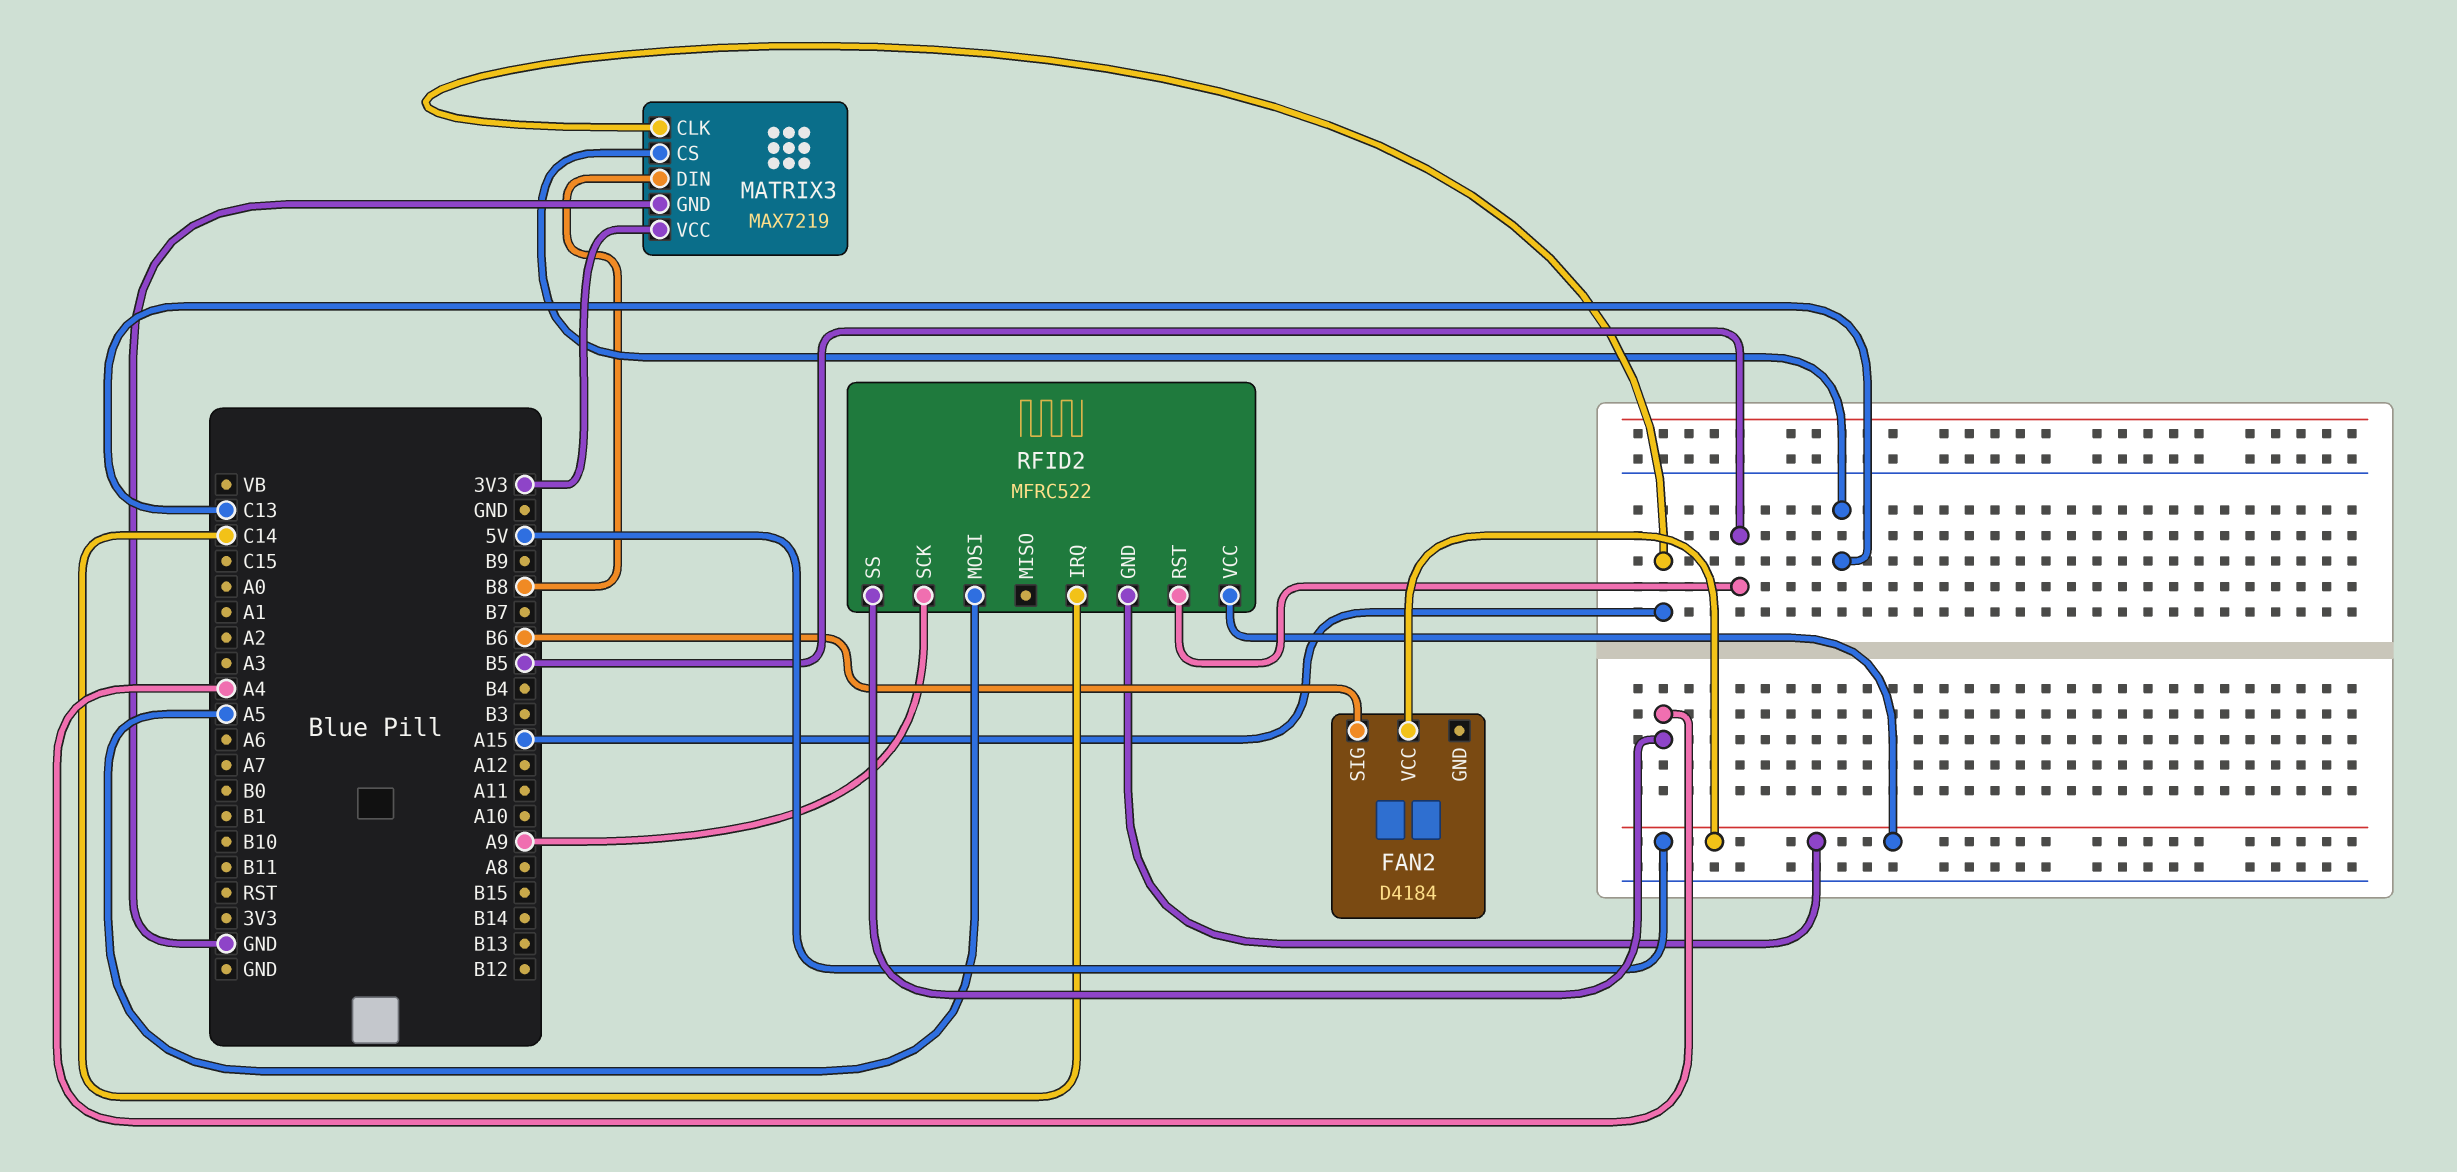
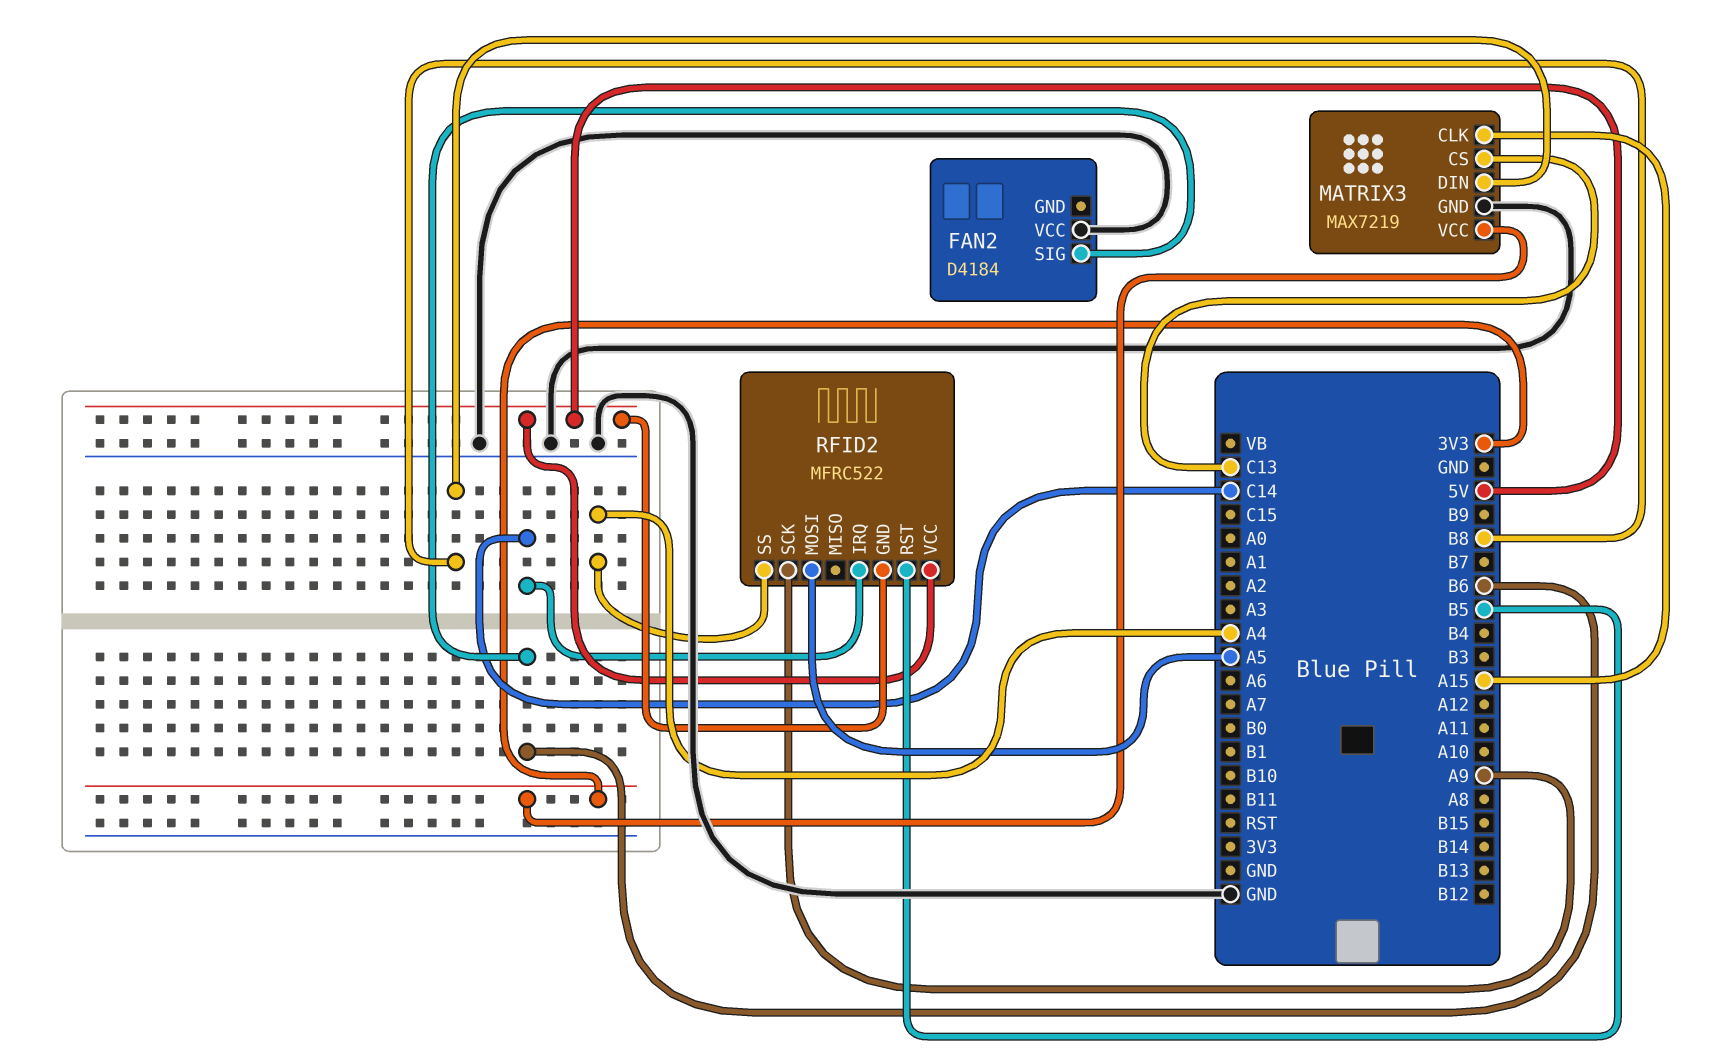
FAN2 pin VCC: 5V -> GND

